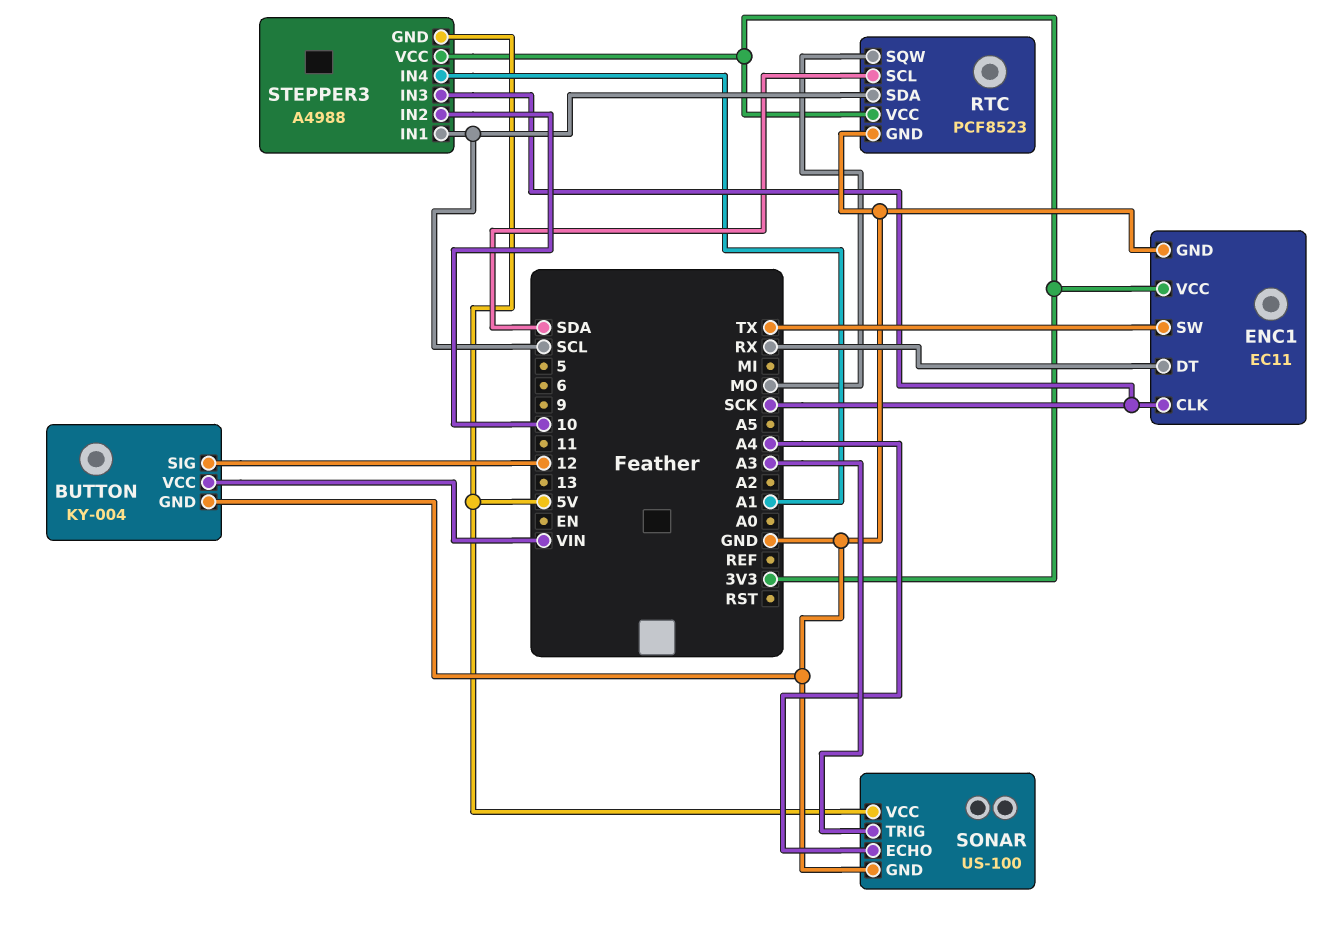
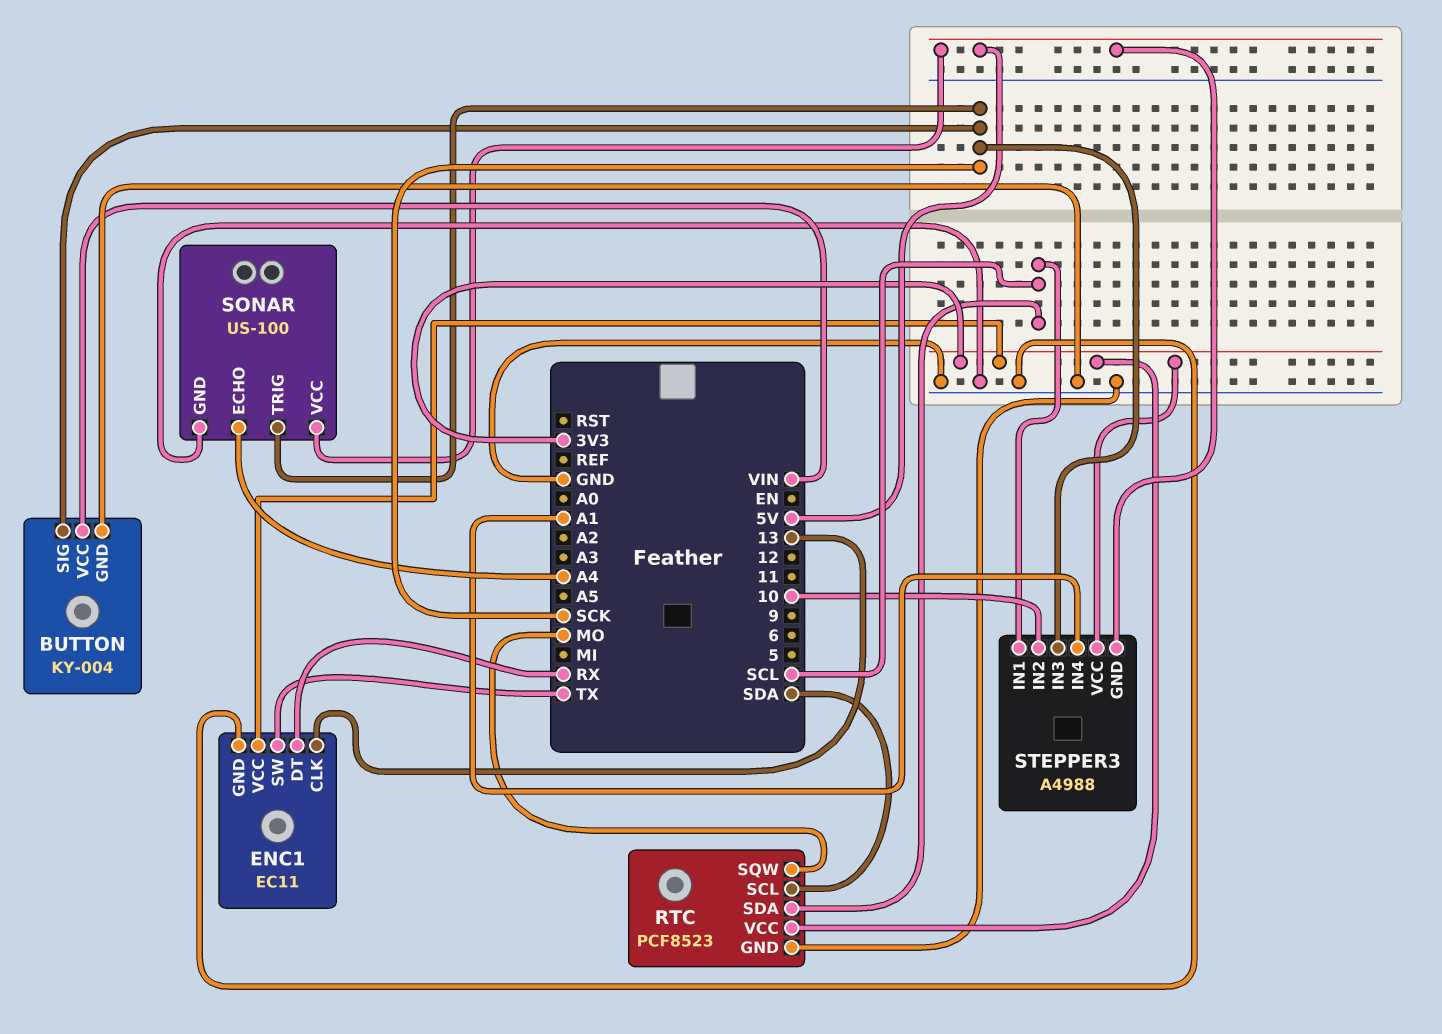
BUTTON pin SIG: 12 -> SCK
ENC1 pin CLK: SCK -> 13
SONAR pin TRIG: A3 -> SCK

